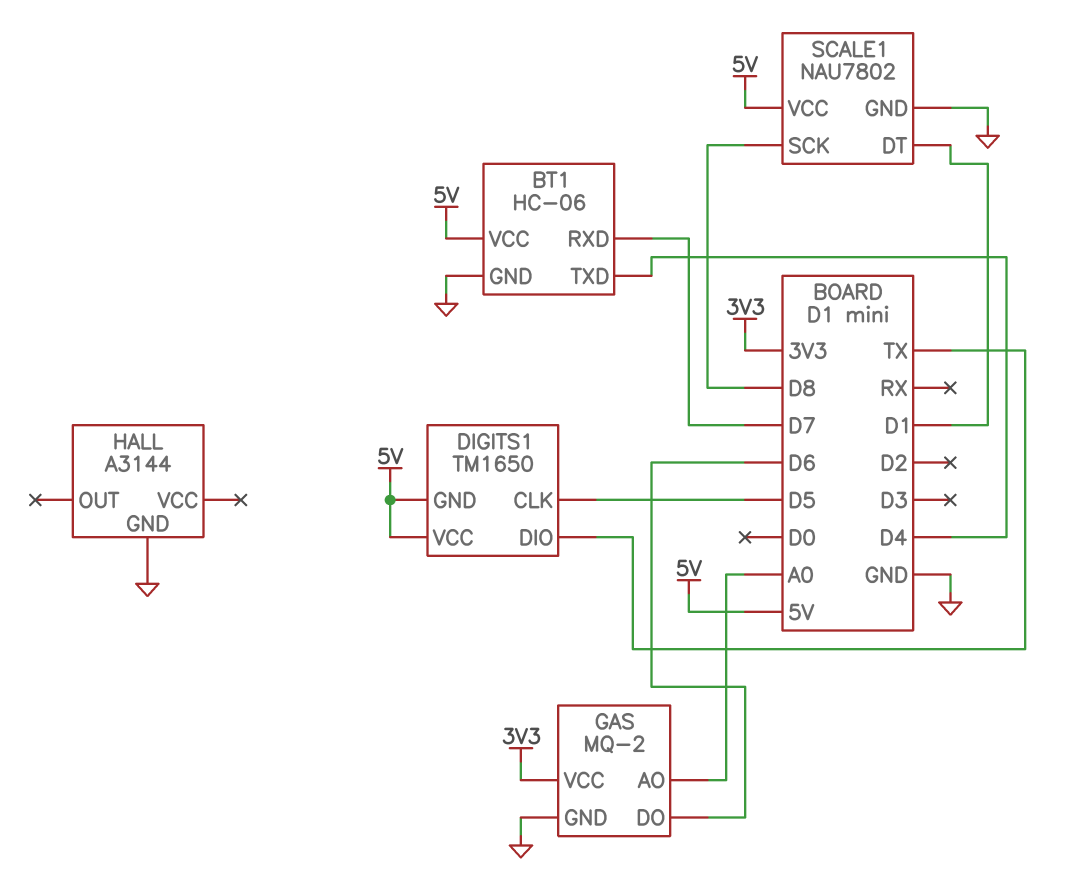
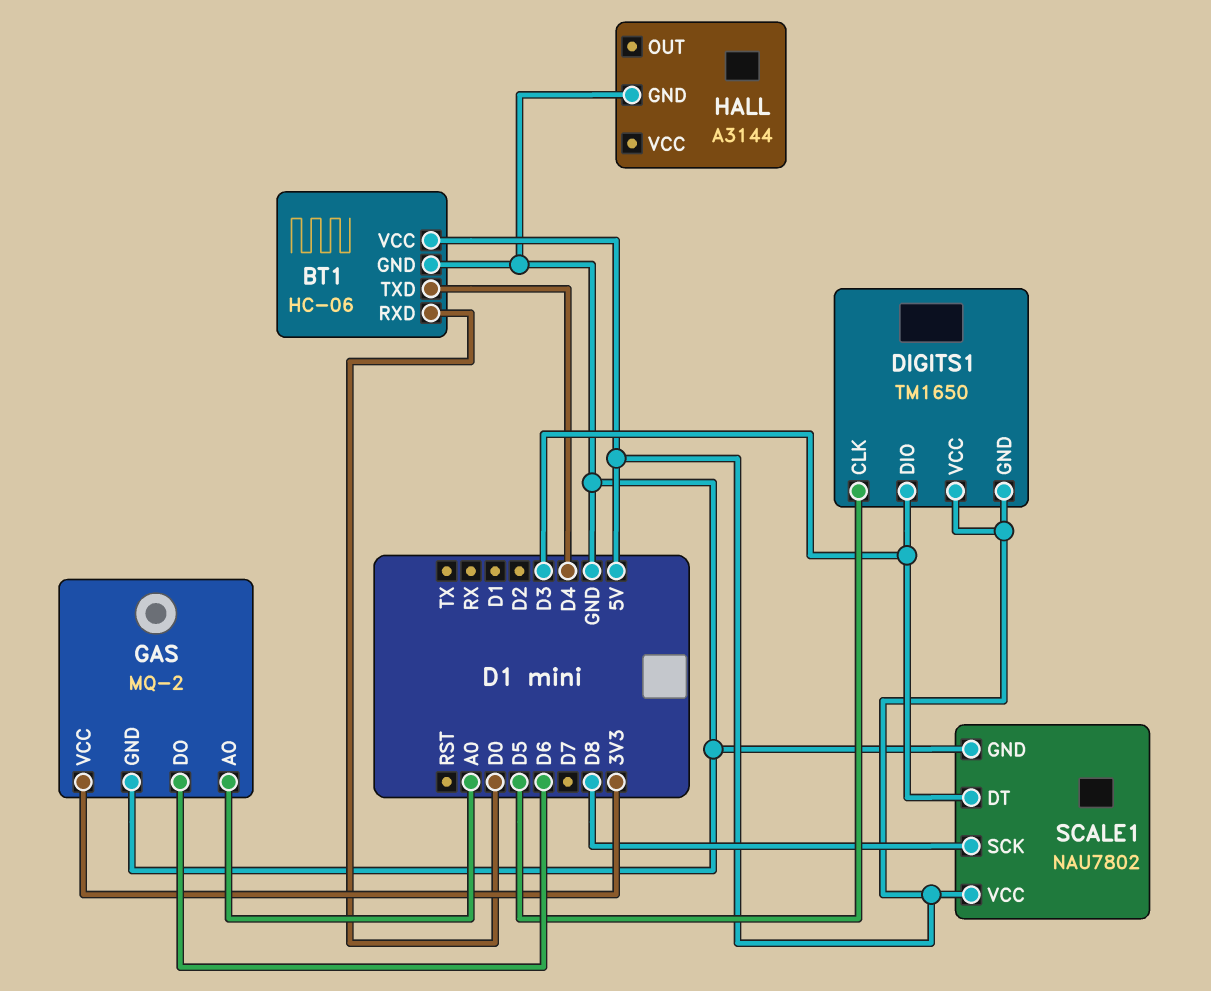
BT1 pin RXD: D7 -> D0
DIGITS1 pin DIO: TX -> D3
SCALE1 pin DT: D1 -> D3

